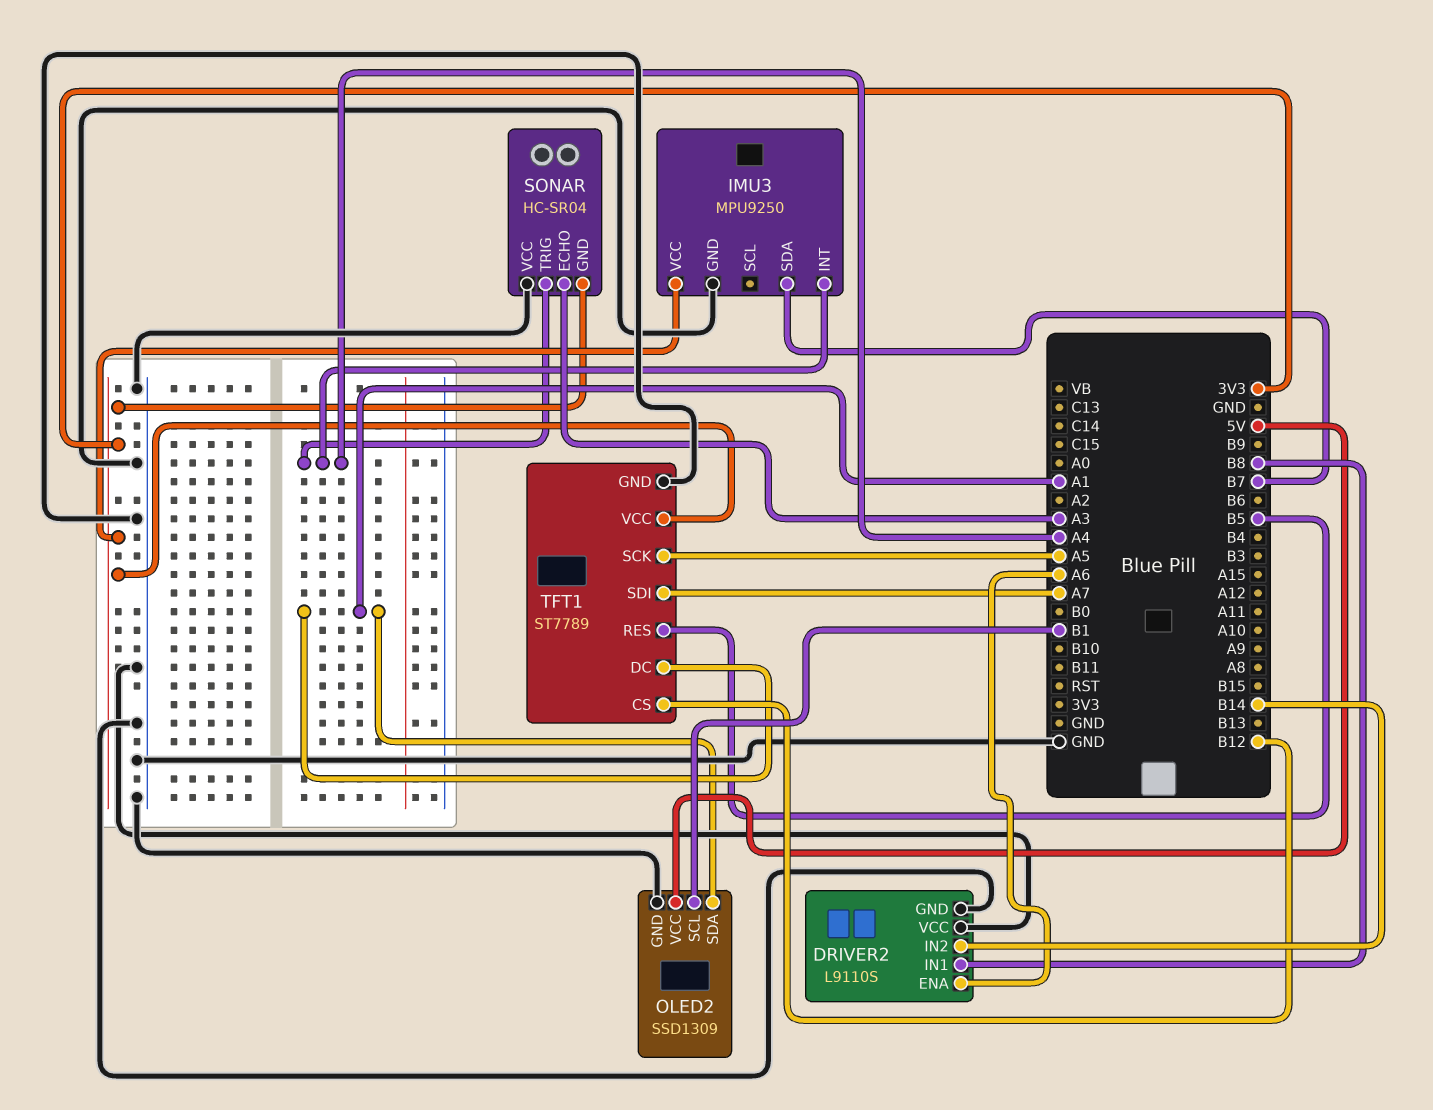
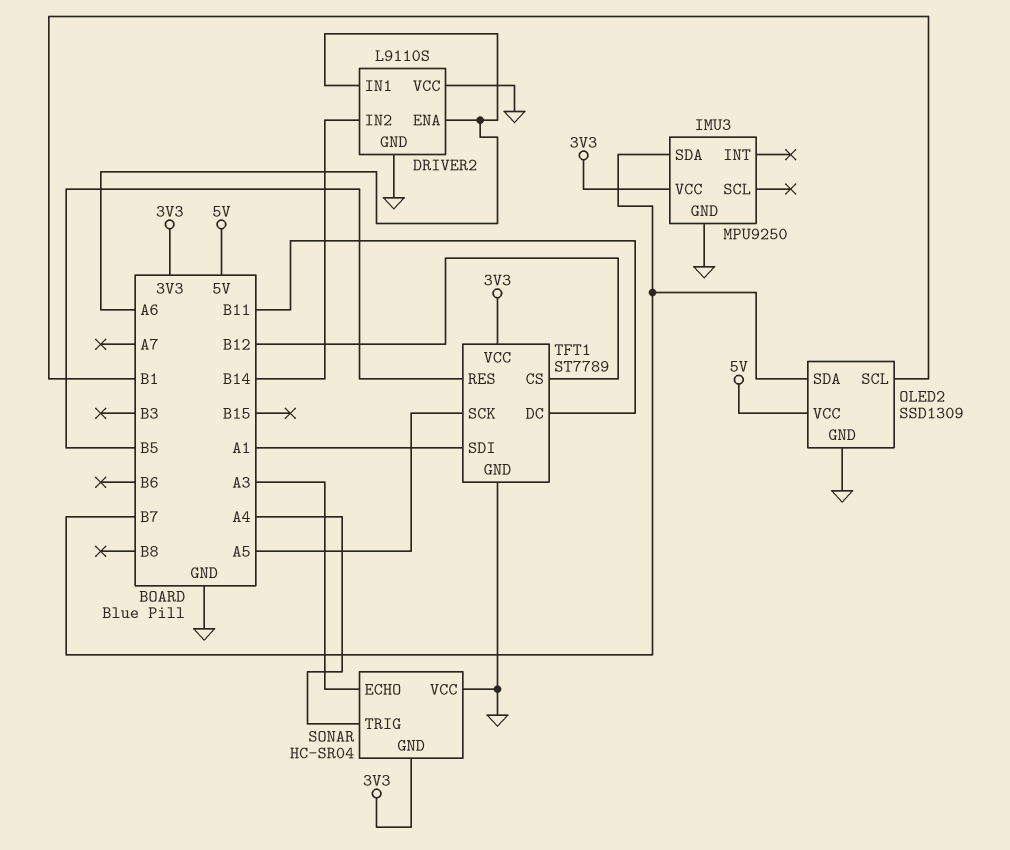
DRIVER2 pin IN1: B8 -> A6
IMU3 pin INT: A4 -> none
OLED2 pin SDA: A1 -> B7
TFT1 pin DC: A1 -> B11
TFT1 pin SDI: A7 -> A1

